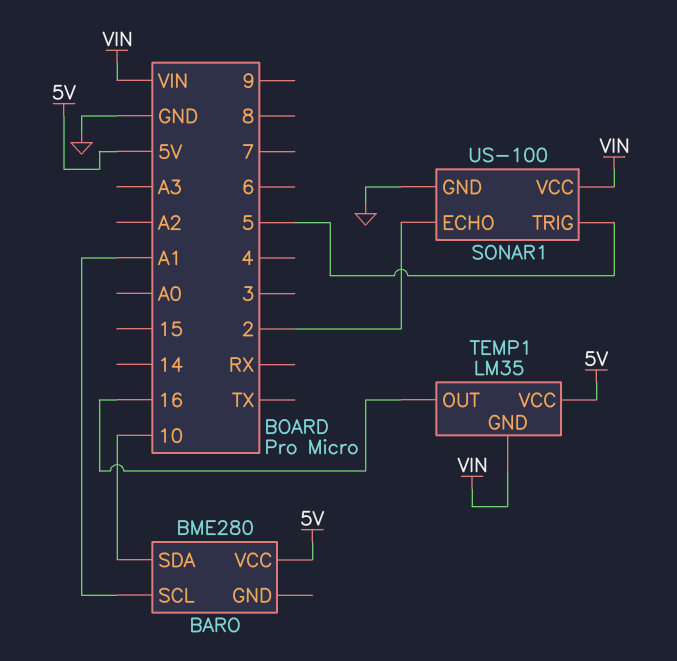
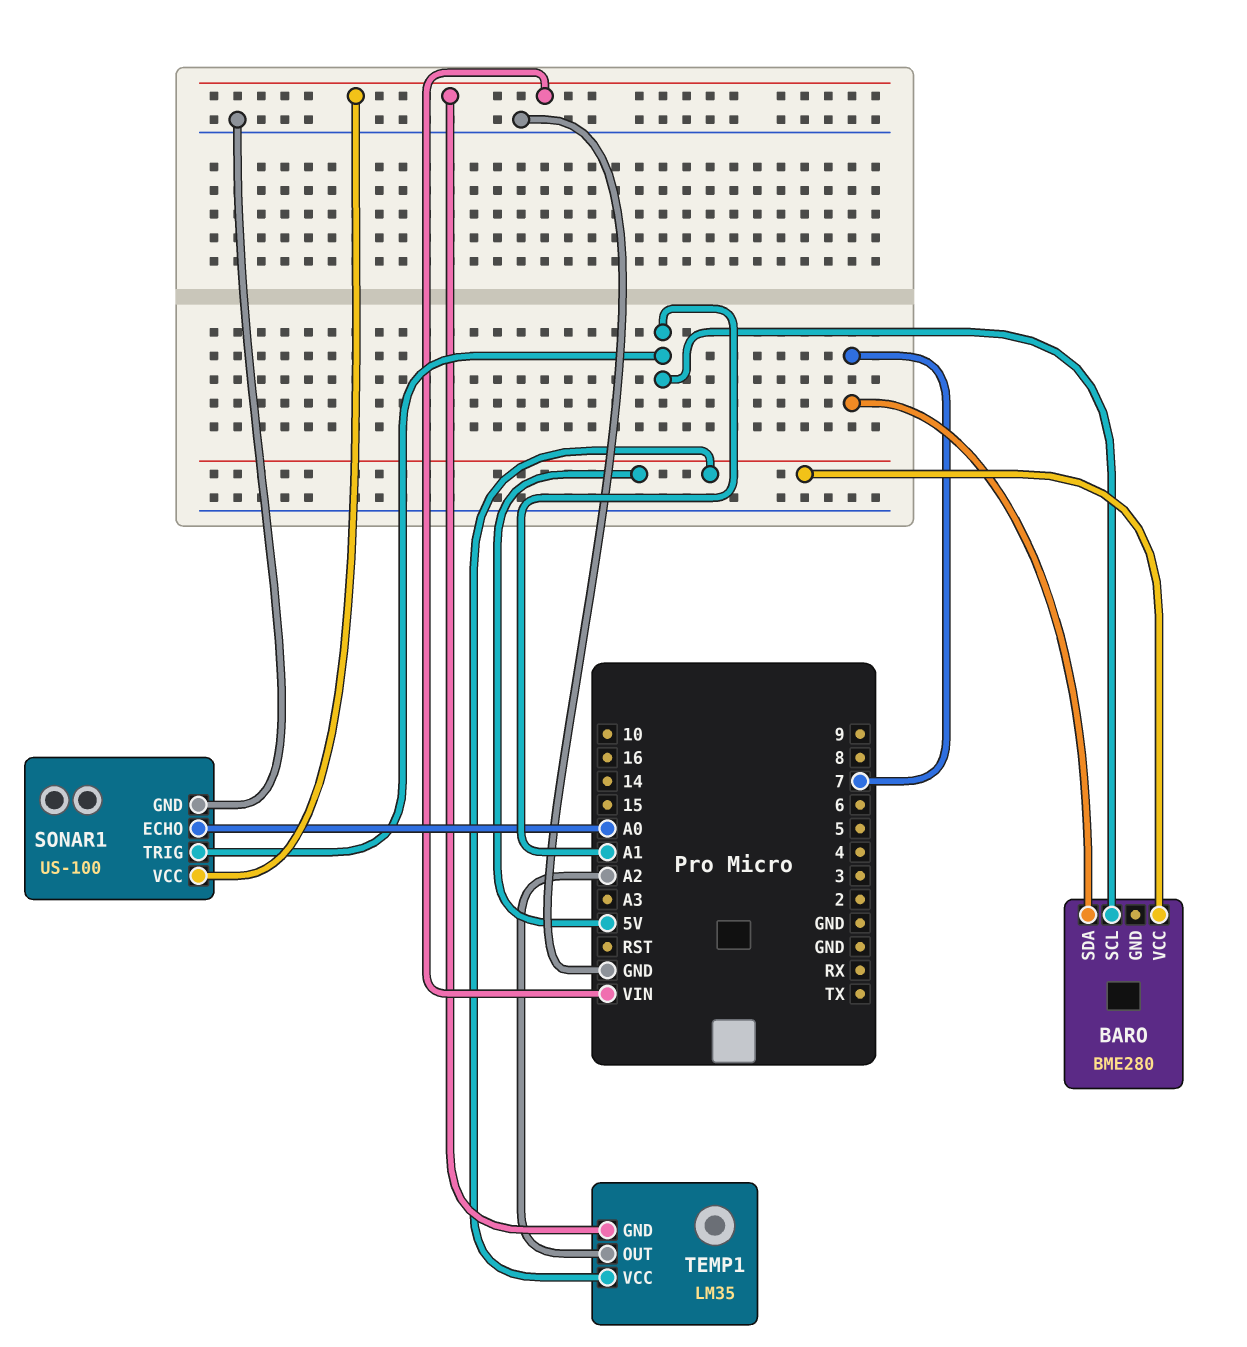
BARO pin SDA: 10 -> 7
SONAR1 pin ECHO: 2 -> A0
SONAR1 pin TRIG: 5 -> A1
TEMP1 pin OUT: 16 -> A2

